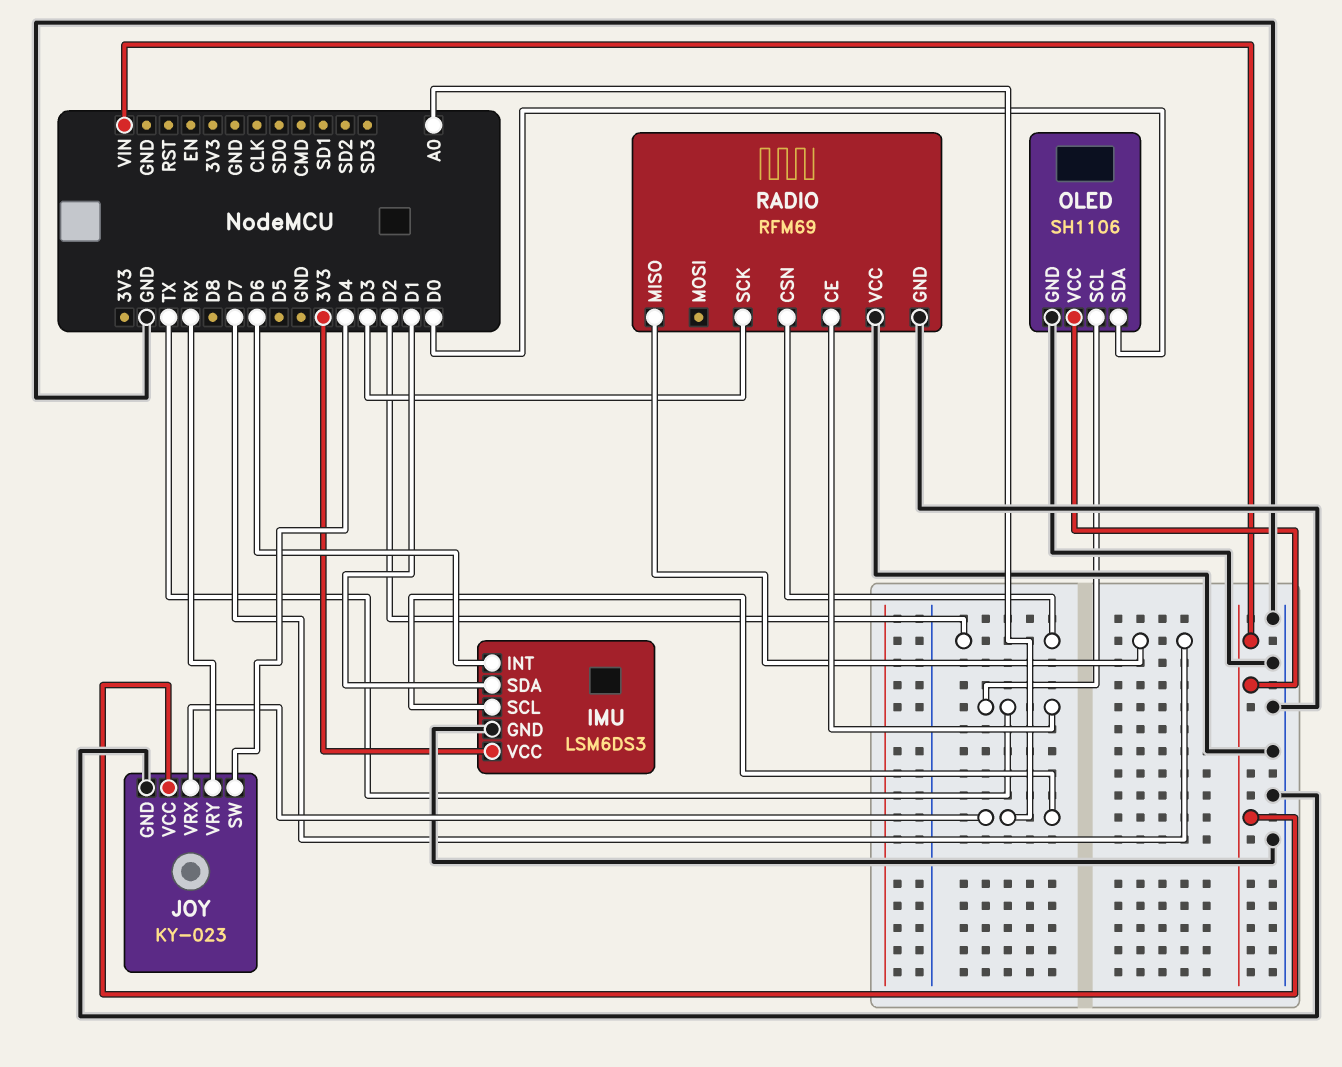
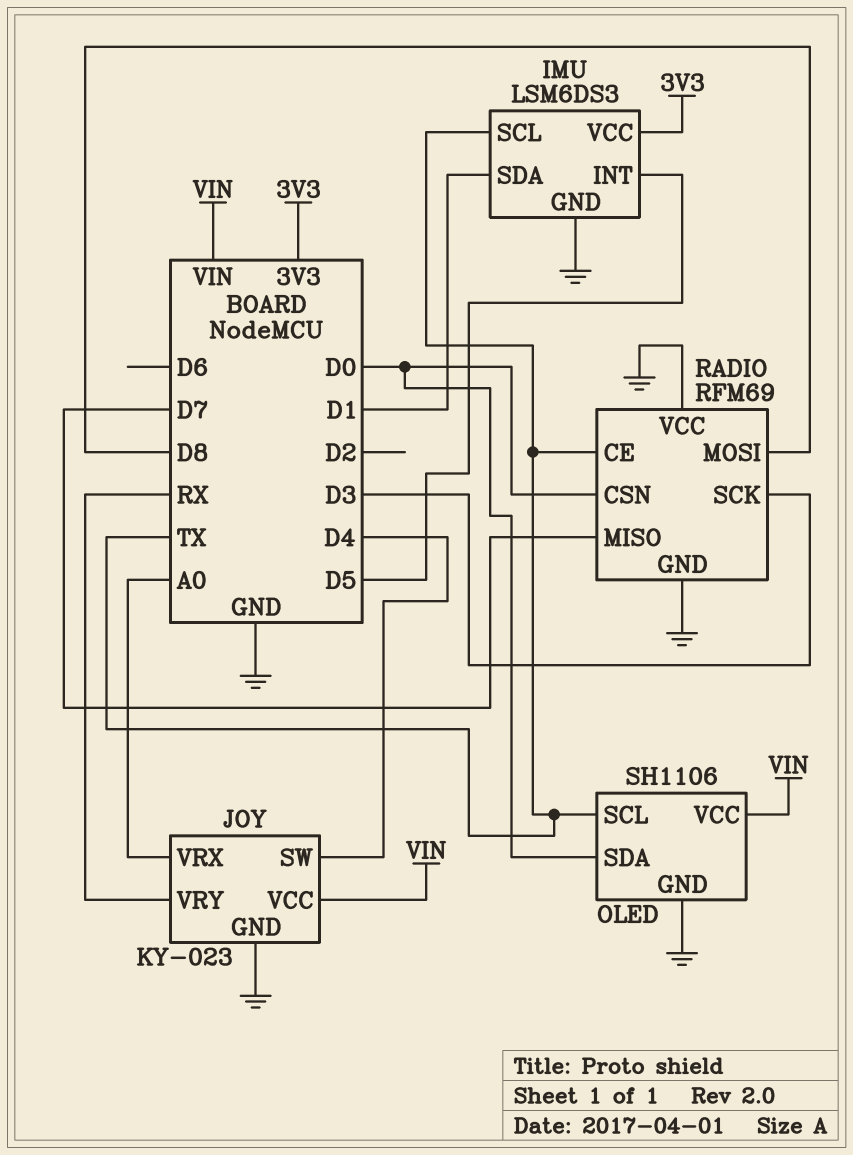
IMU pin INT: D6 -> D5
IMU pin SCL: A0 -> TX
RADIO pin CSN: D2 -> D0
RADIO pin MOSI: none -> D8

